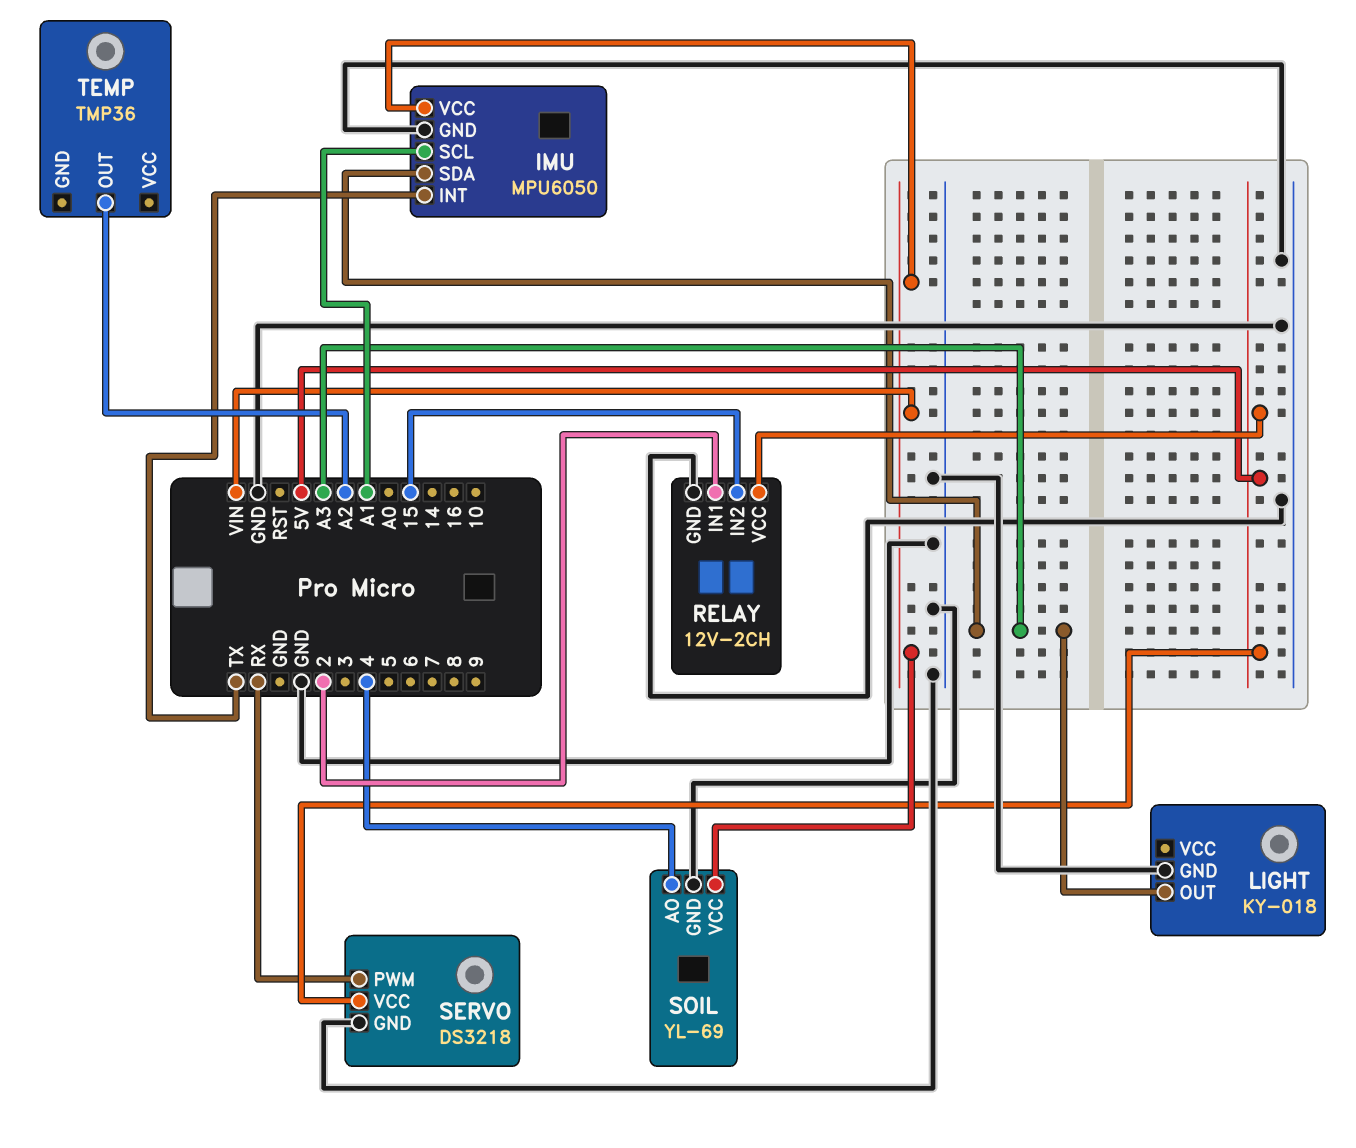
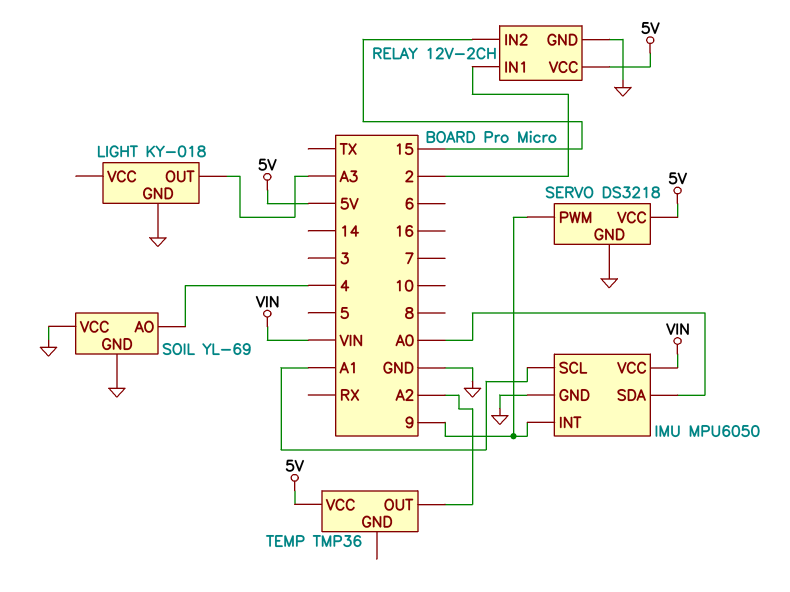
IMU pin INT: TX -> 9
IMU pin SDA: A3 -> A0
SERVO pin PWM: RX -> 9
SOIL pin VCC: VIN -> GND
TEMP pin VCC: none -> 5V

